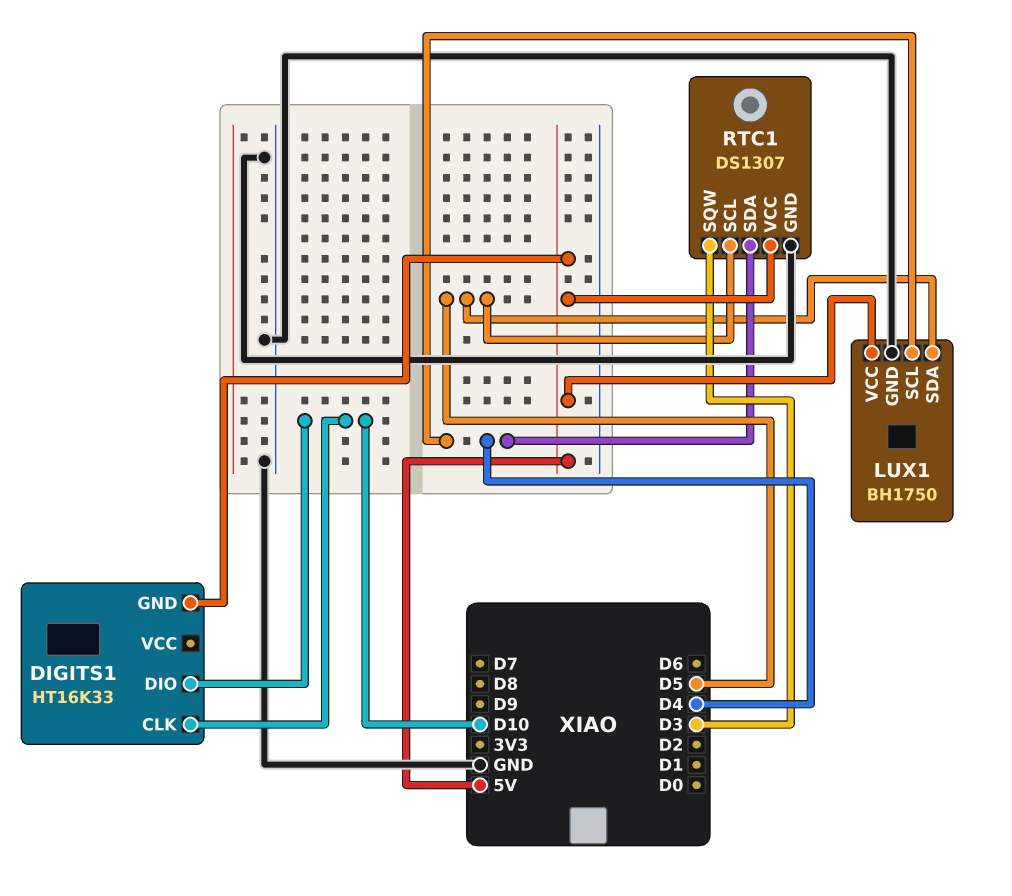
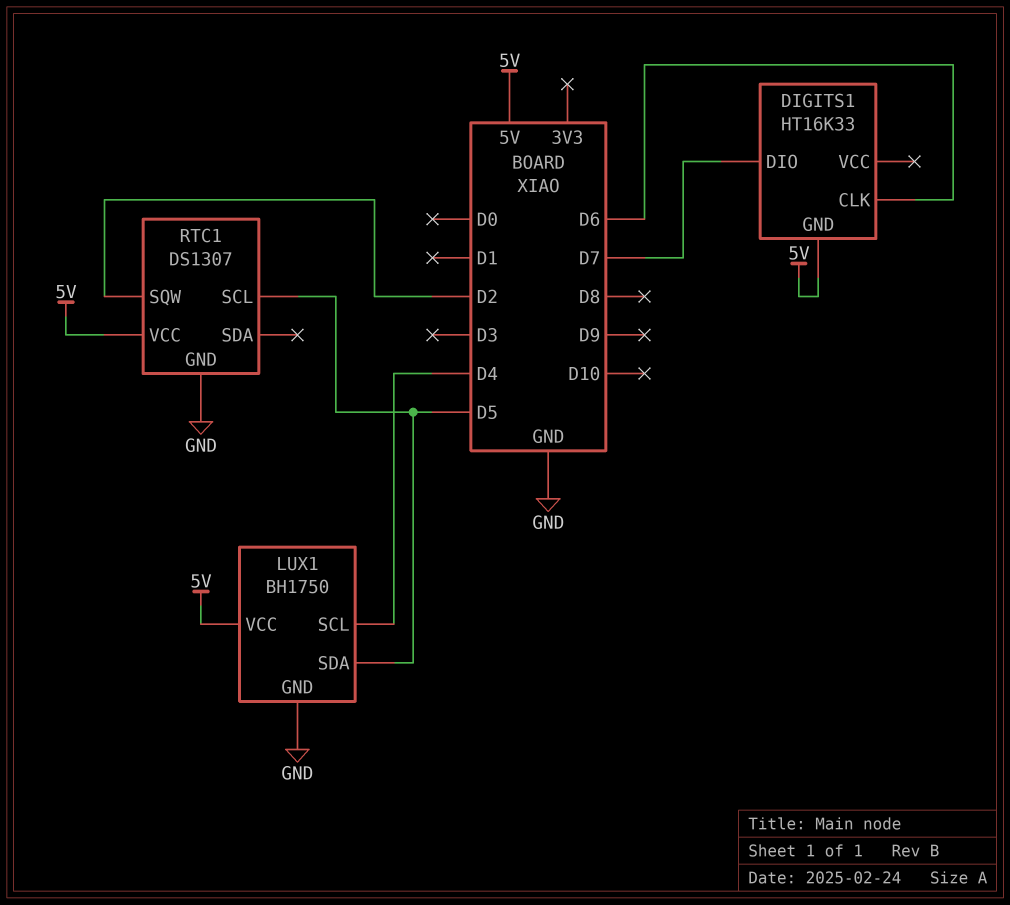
DIGITS1 pin CLK: D10 -> D6
DIGITS1 pin DIO: D10 -> D7
RTC1 pin SDA: D4 -> none
RTC1 pin SQW: D3 -> D2

